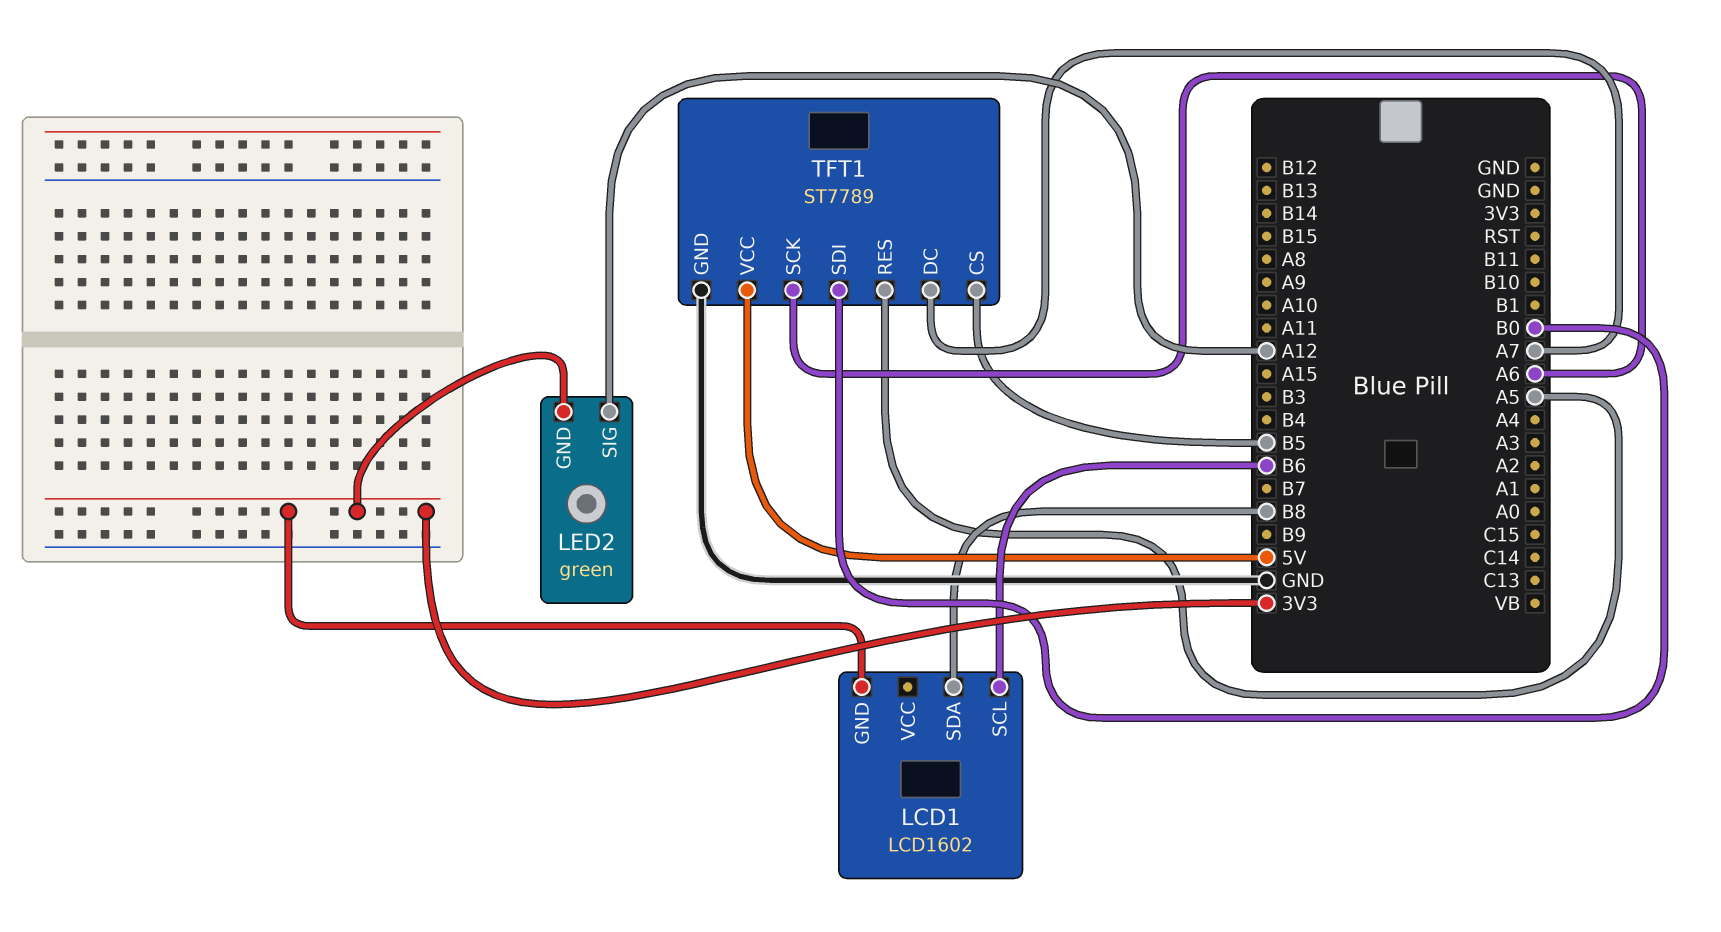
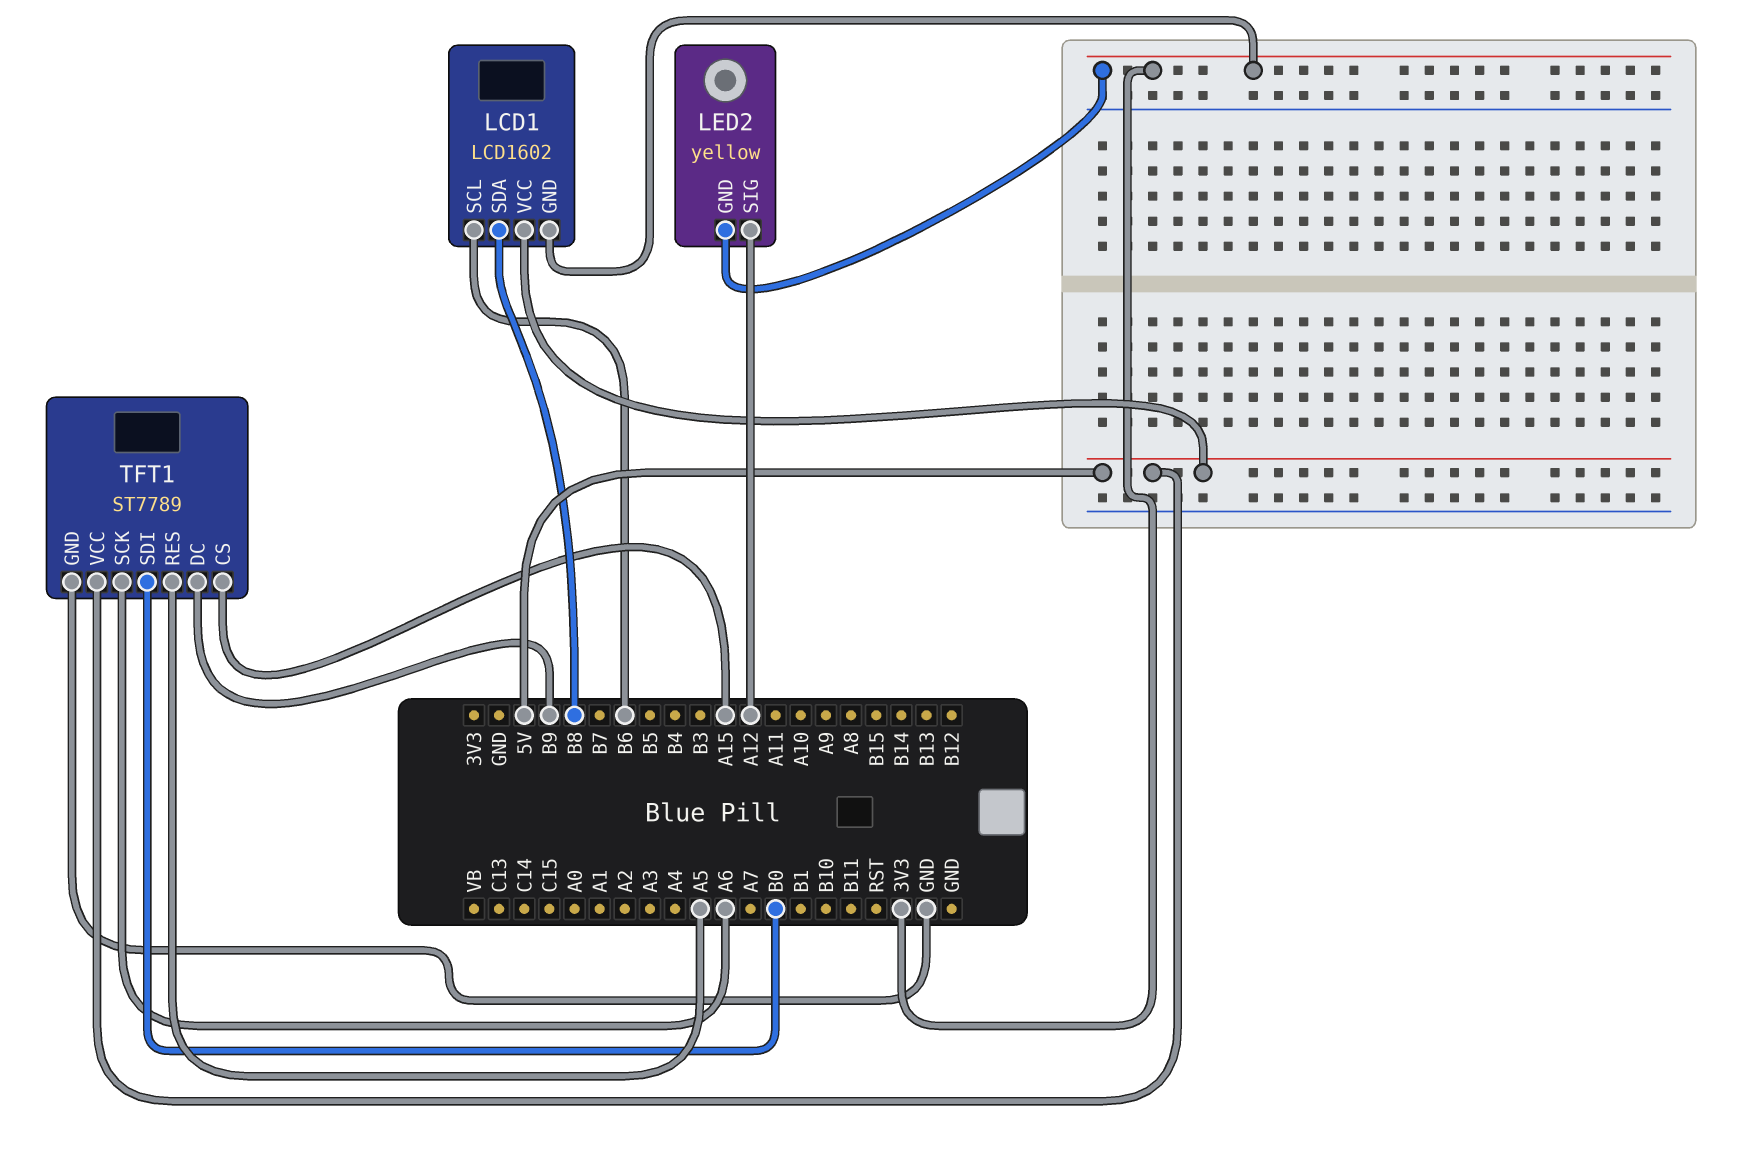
LCD1 pin VCC: none -> 5V
LED2: green -> yellow
TFT1 pin CS: B5 -> A15
TFT1 pin DC: A7 -> B9

